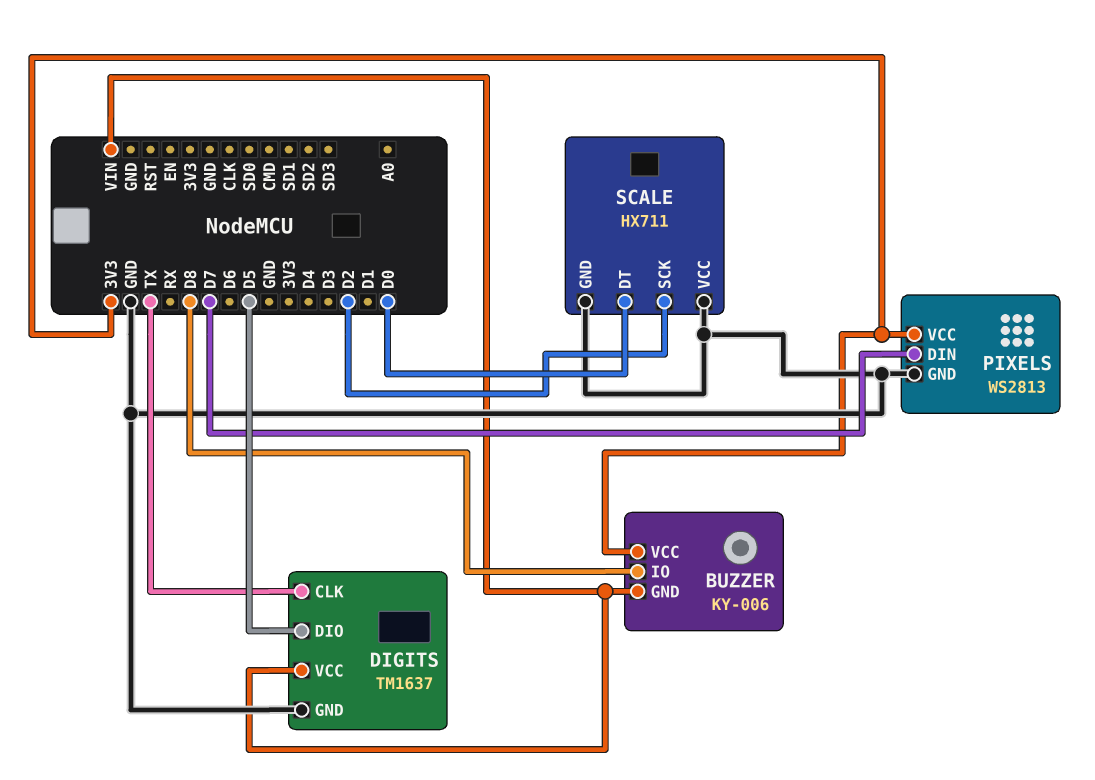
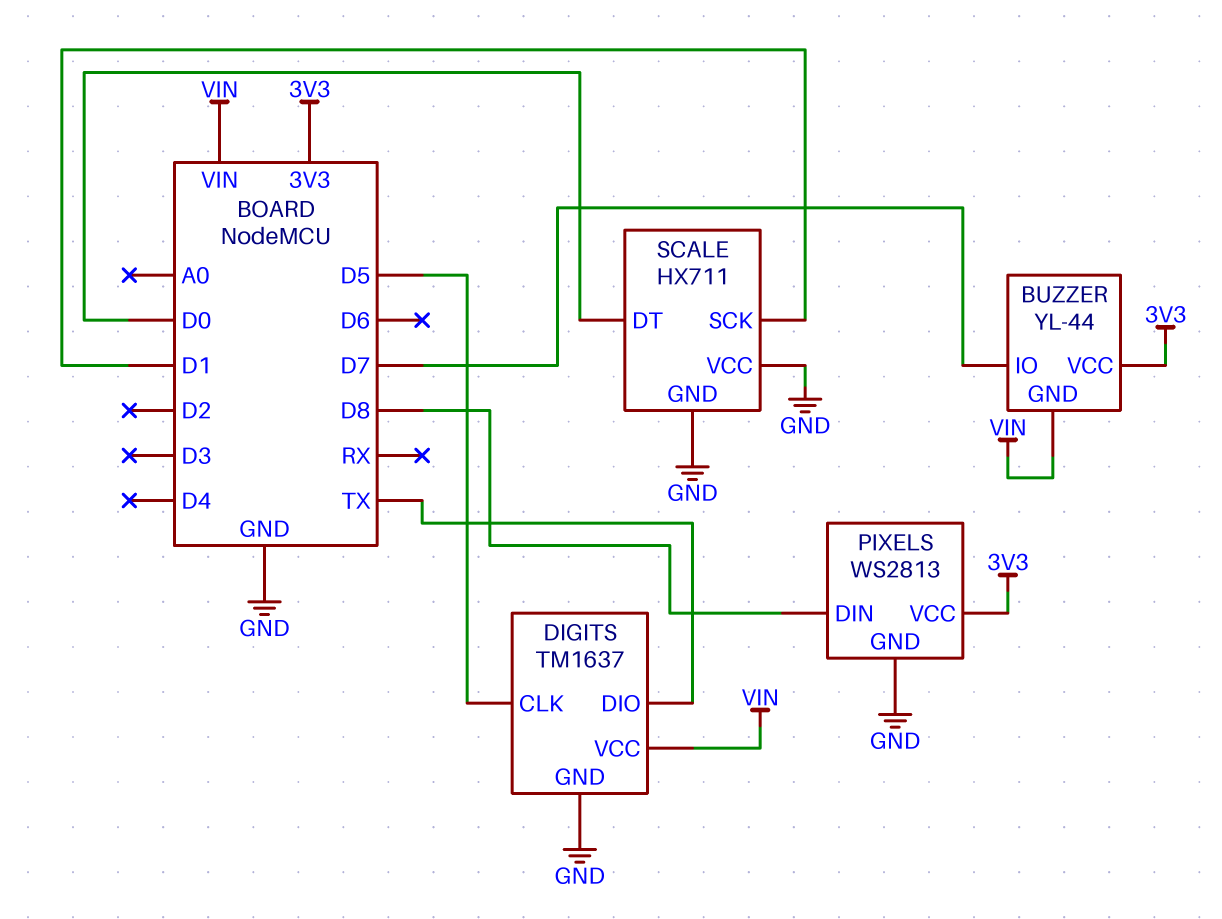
BUZZER: KY-006 -> YL-44
BUZZER pin IO: D8 -> D7
DIGITS pin CLK: TX -> D5
DIGITS pin DIO: D5 -> TX
PIXELS pin DIN: D7 -> D8
SCALE pin SCK: D2 -> D1

